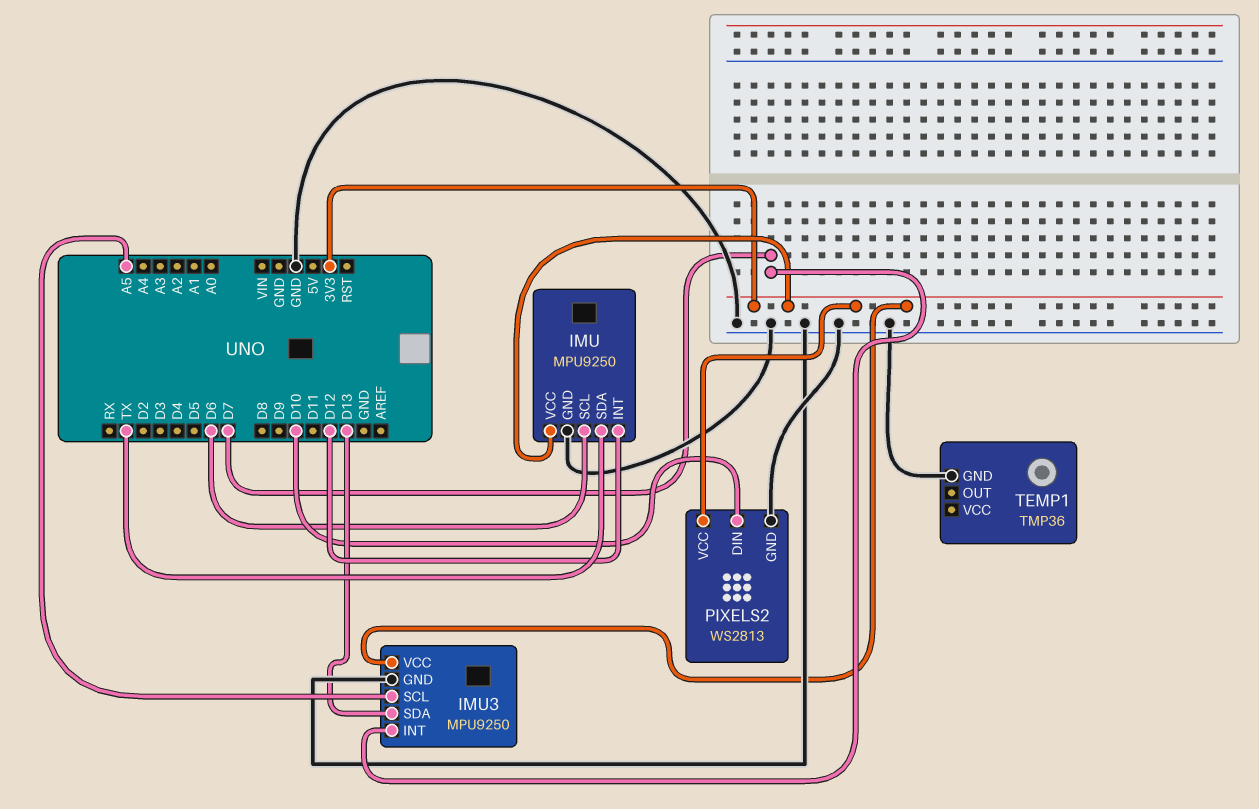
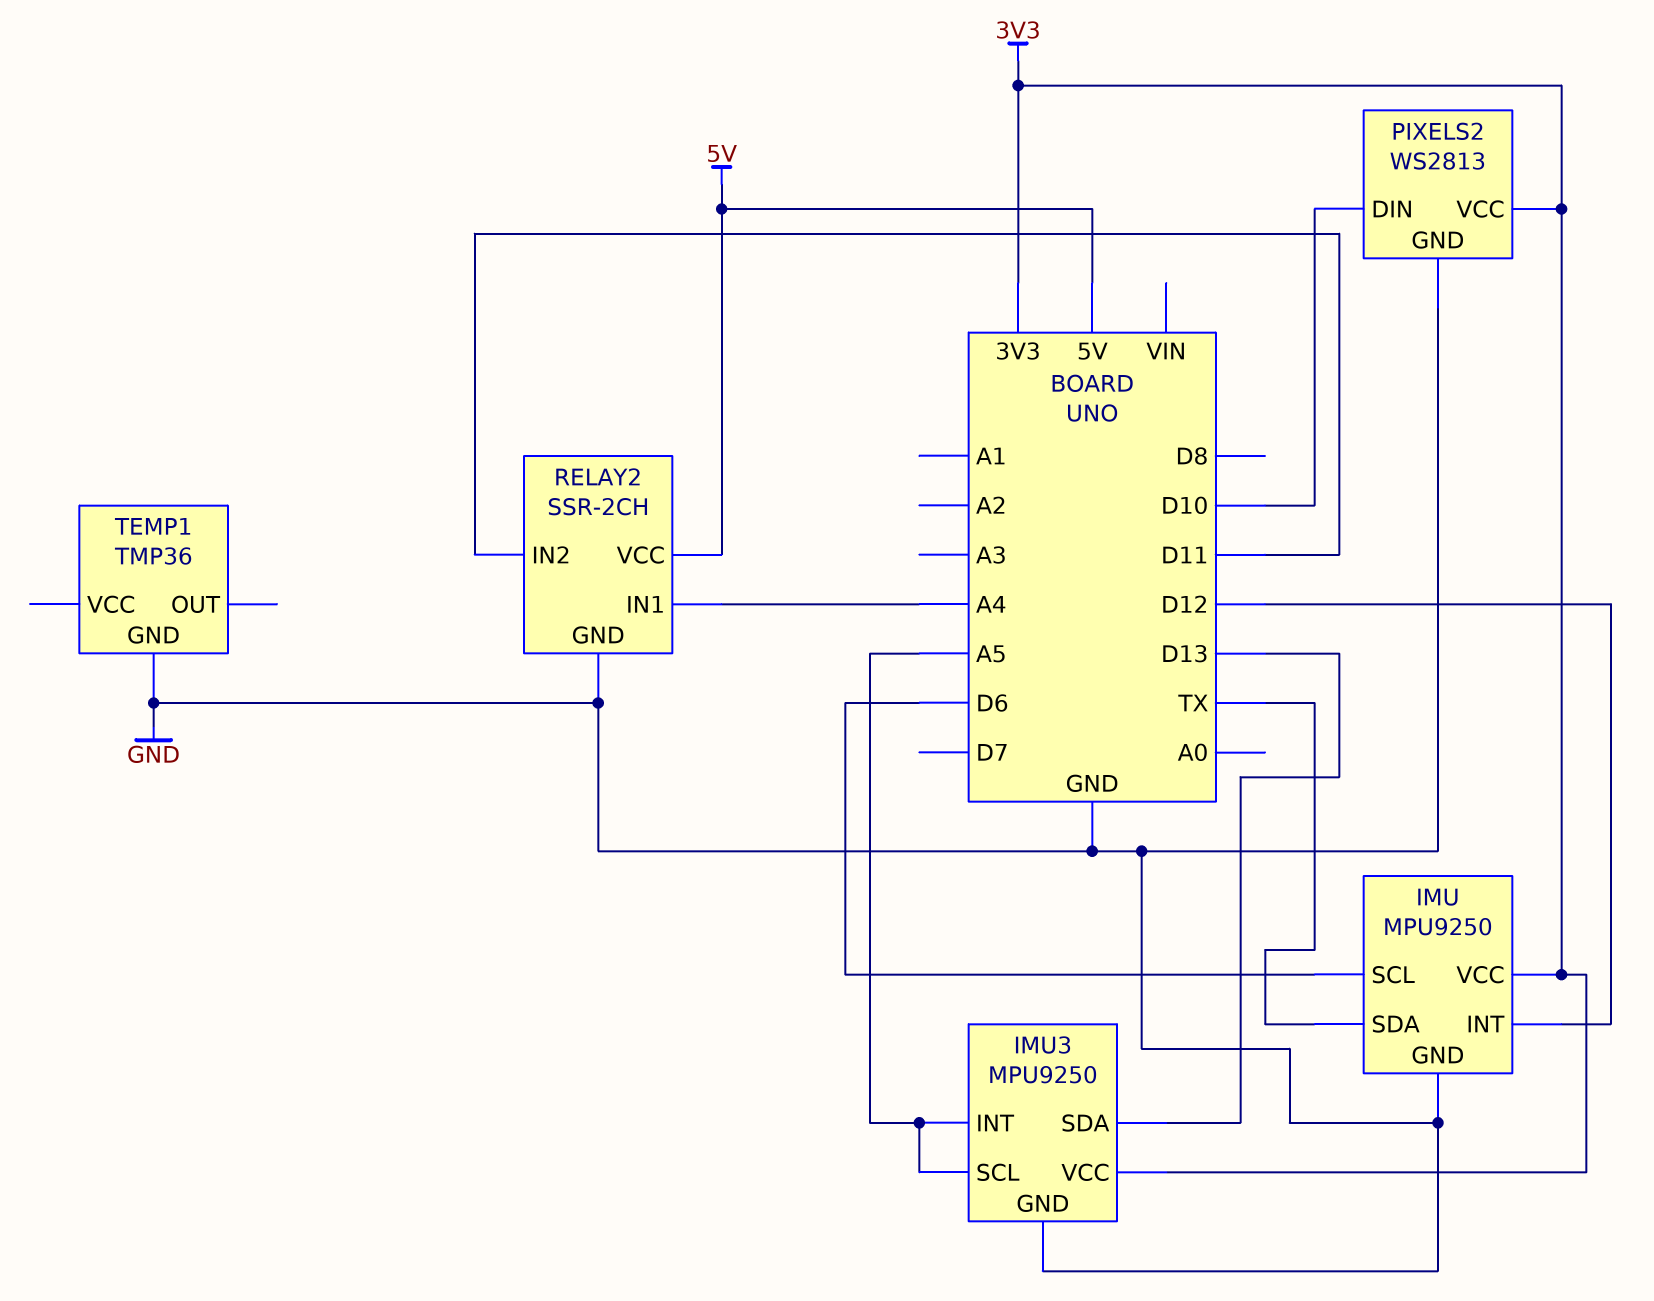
IMU3 pin INT: D7 -> A5
RELAY2: none -> SSR-2CH
RELAY2 pin GND: none -> GND
RELAY2 pin IN1: none -> A4
RELAY2 pin IN2: none -> D11
RELAY2 pin VCC: none -> 5V

